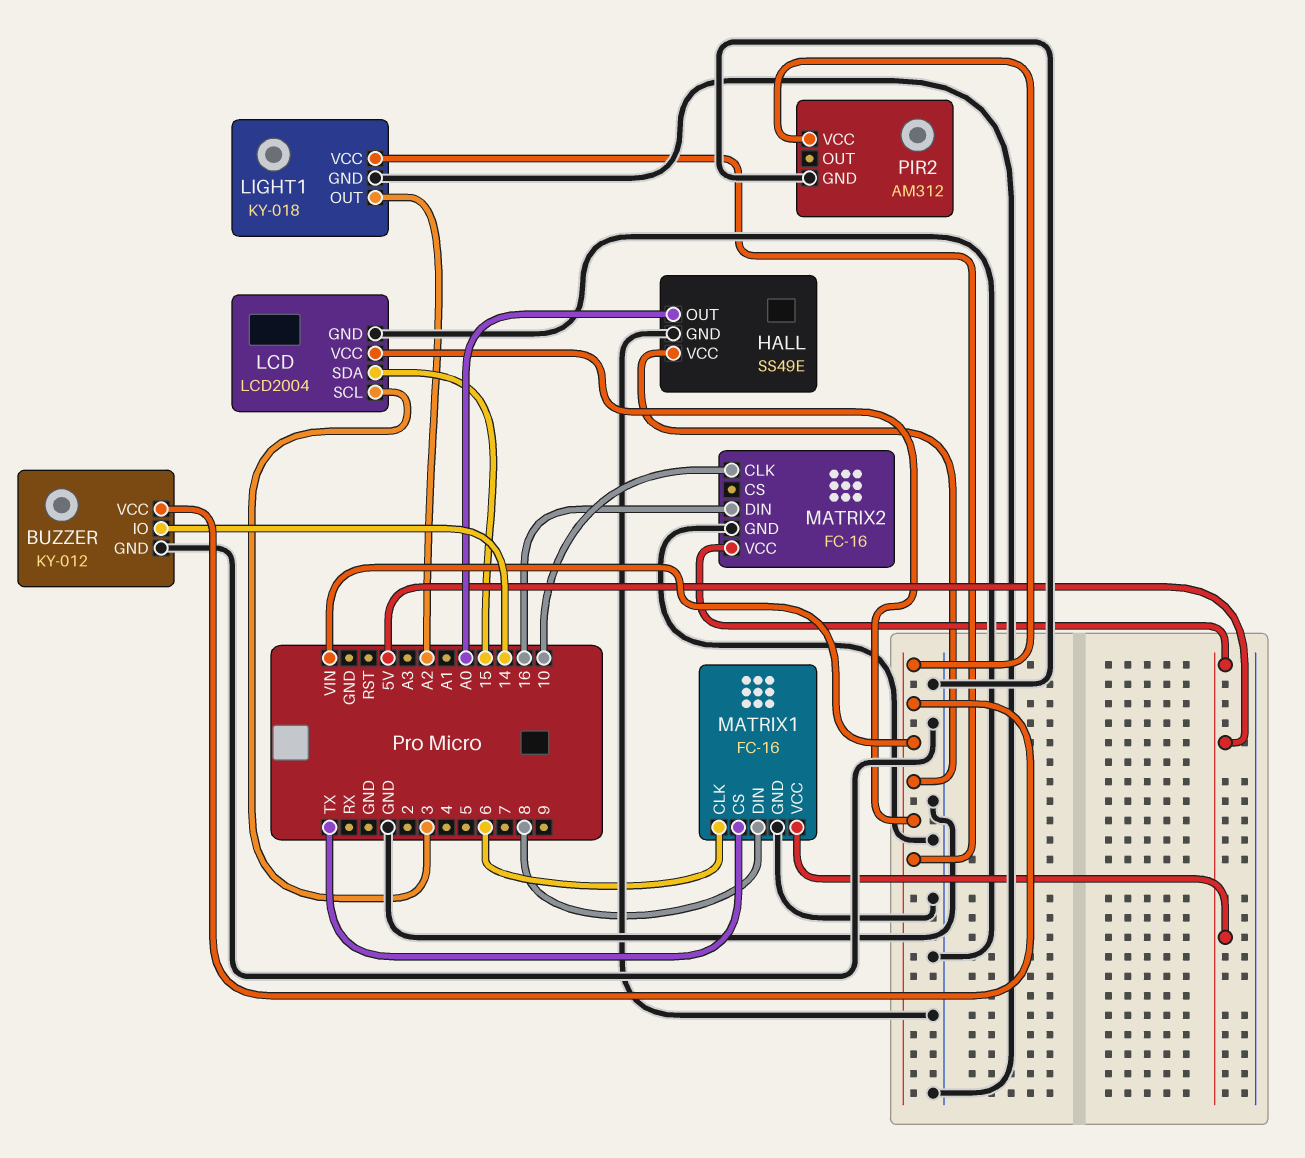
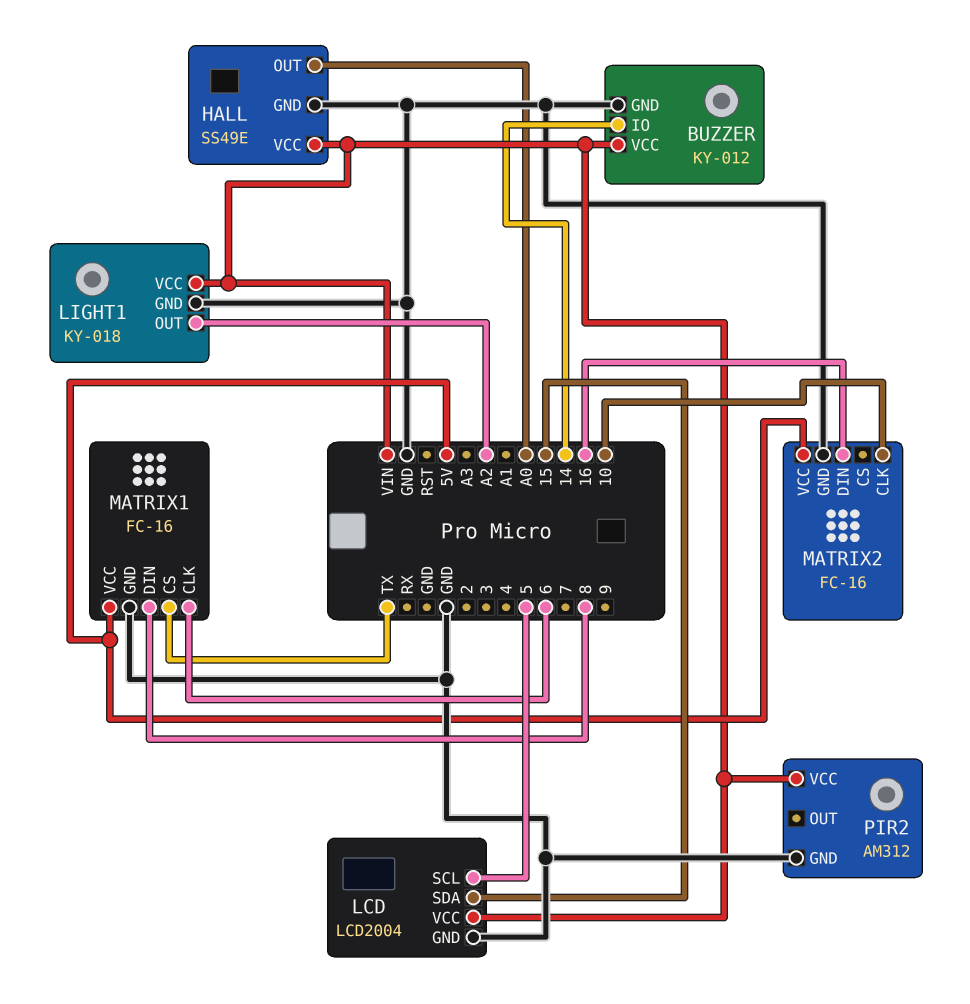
LCD pin SCL: 3 -> 5

